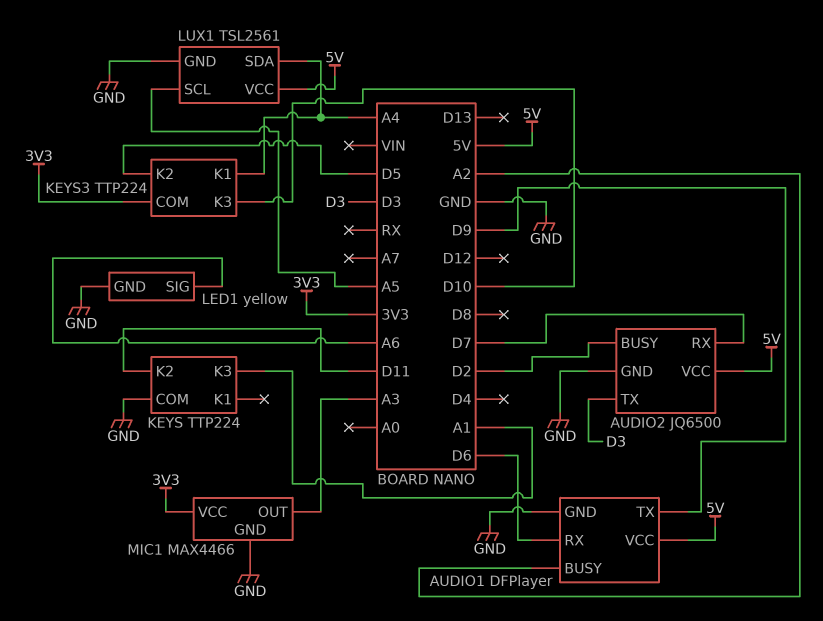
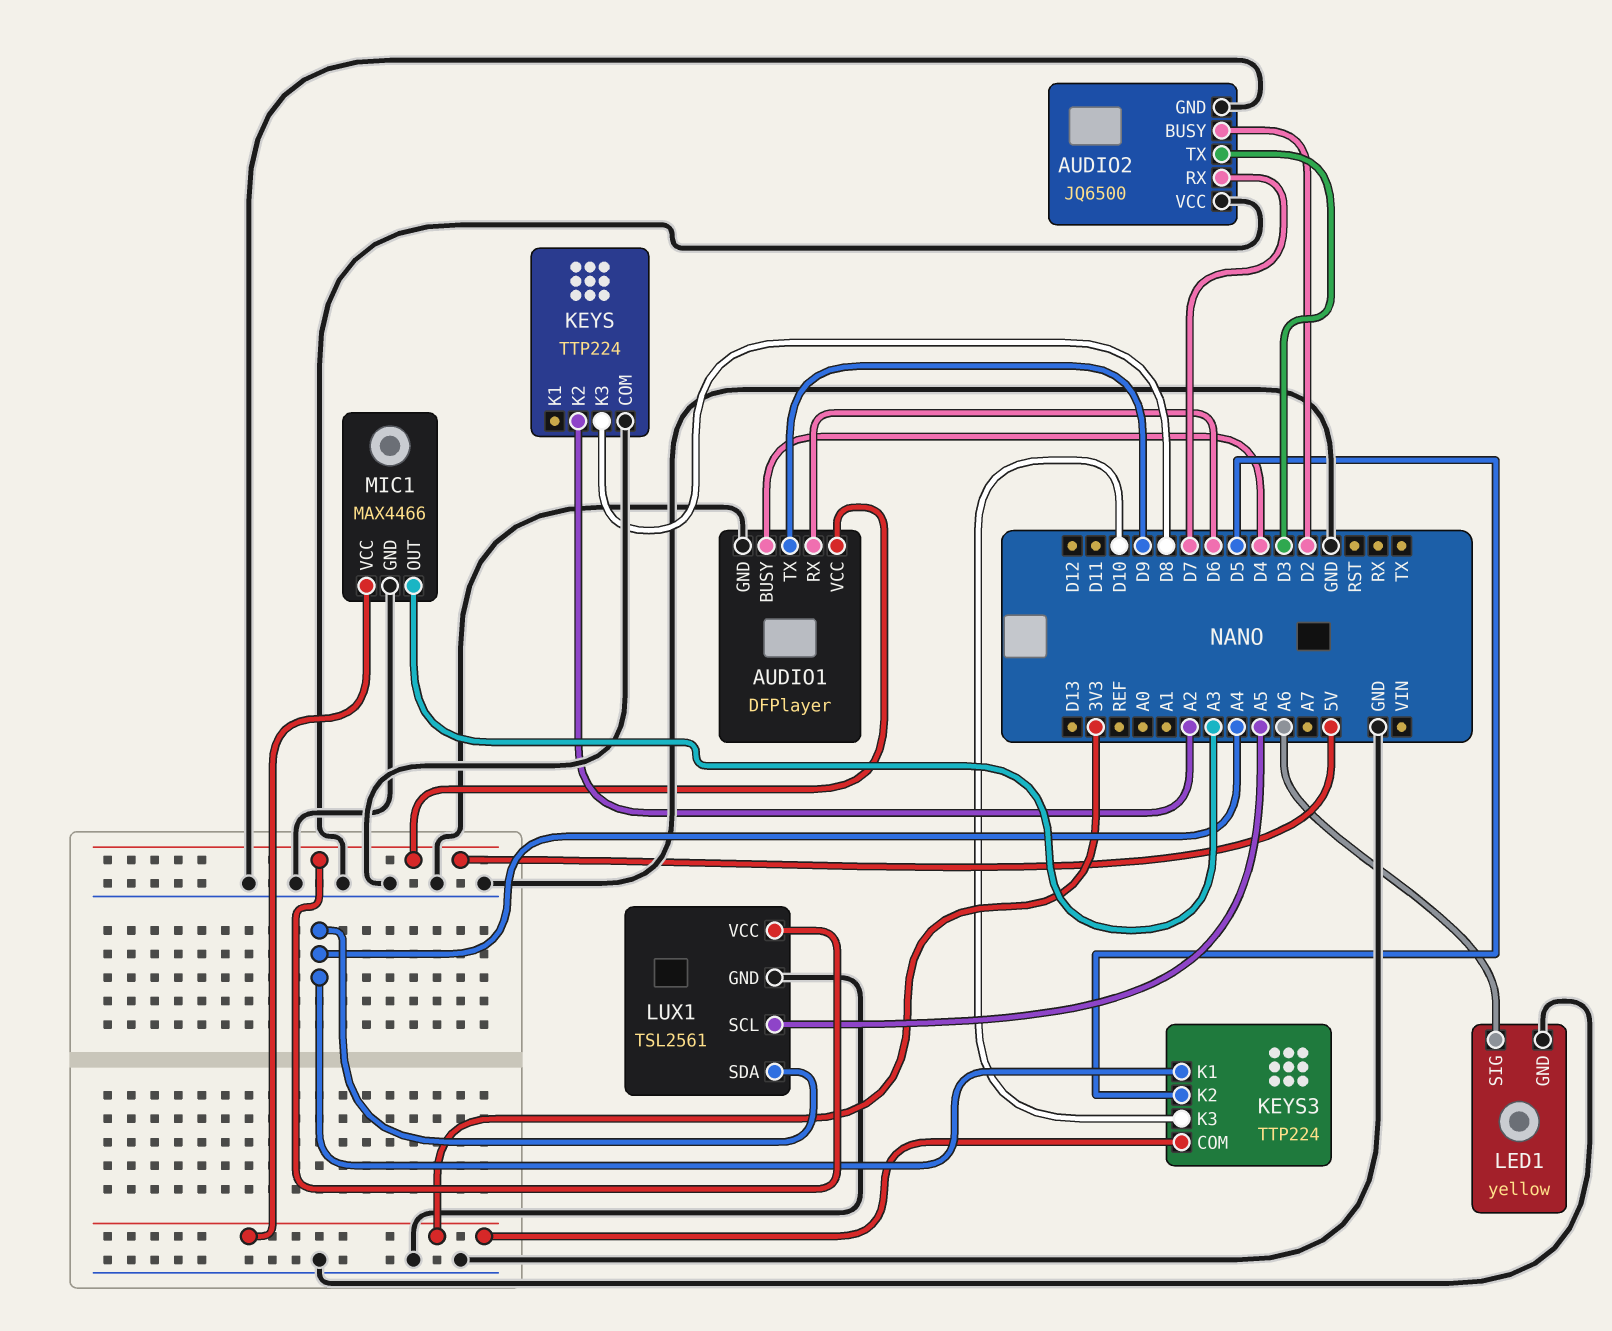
AUDIO1 pin BUSY: A2 -> D4
AUDIO2 pin VCC: 5V -> GND
KEYS pin K2: D11 -> A2
KEYS pin K3: A1 -> D8

